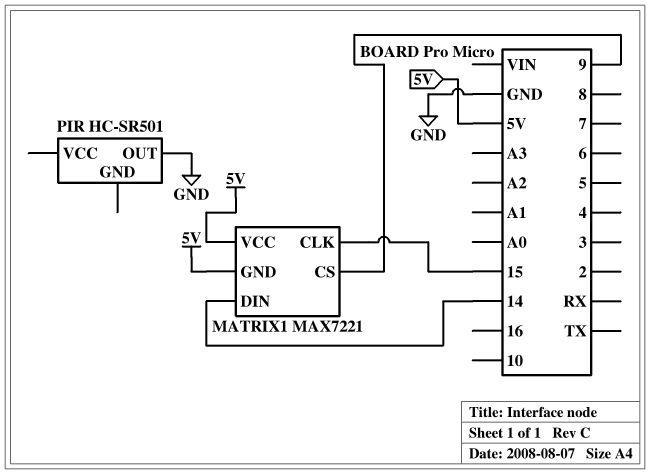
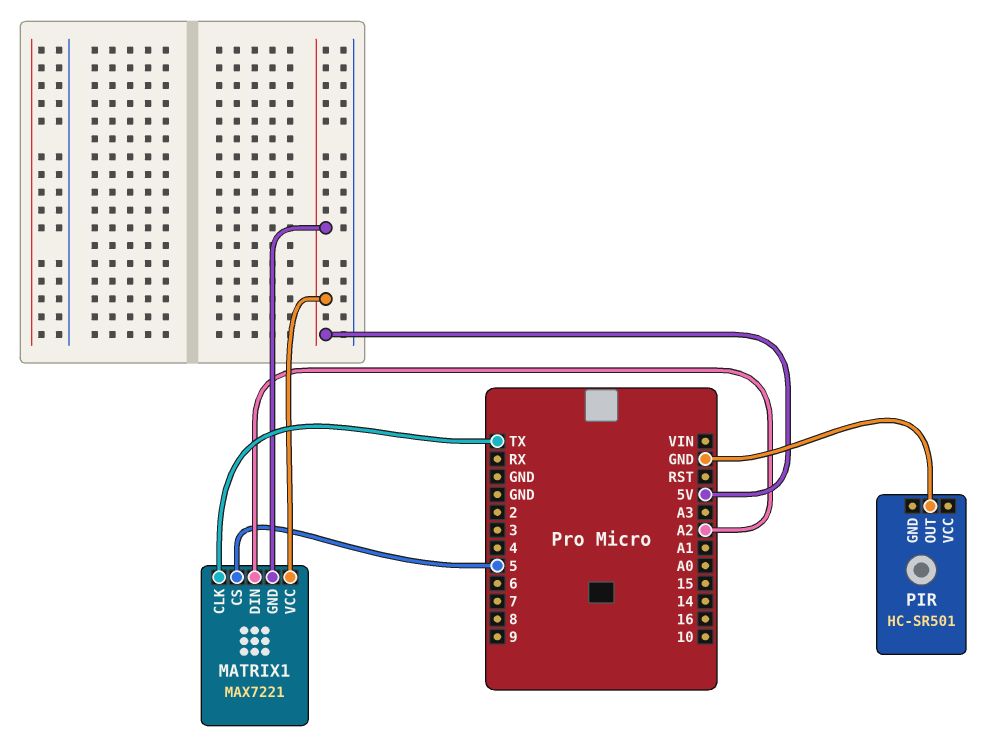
MATRIX1 pin CLK: 15 -> TX
MATRIX1 pin CS: 9 -> 5
MATRIX1 pin DIN: 14 -> A2

